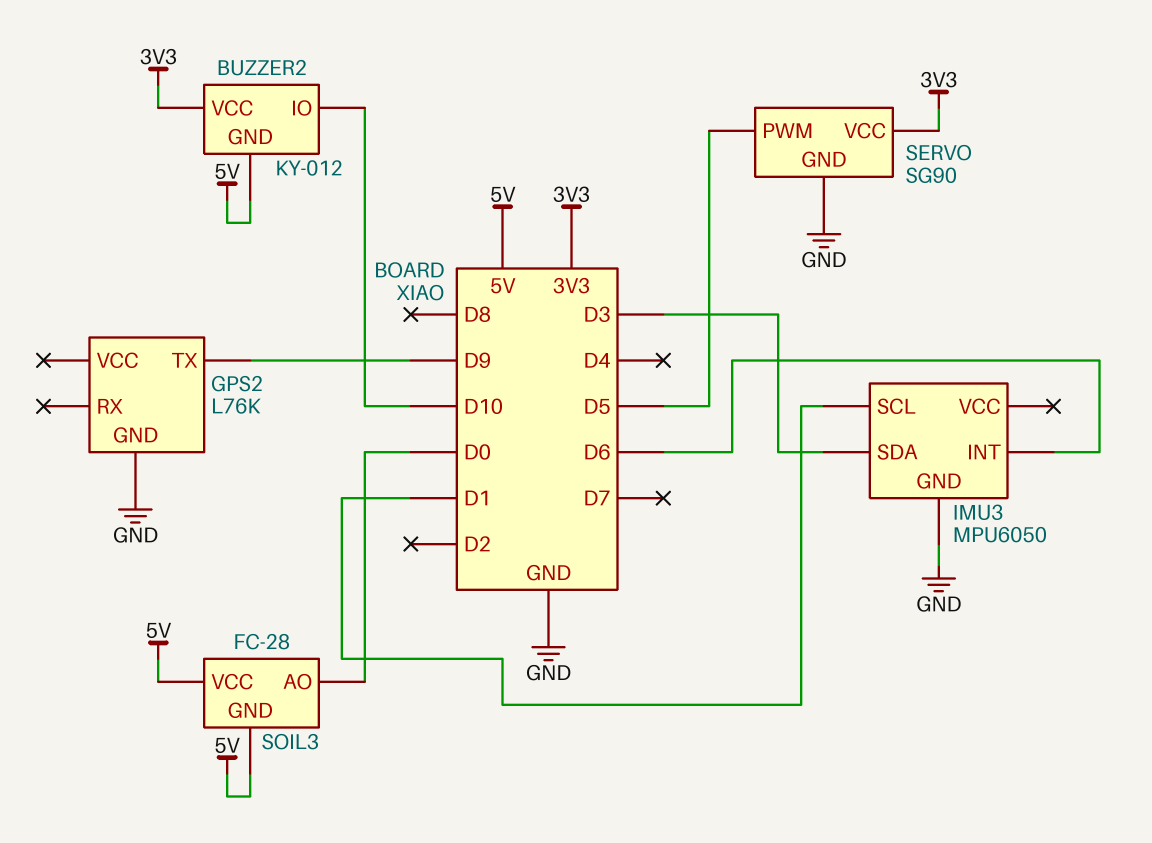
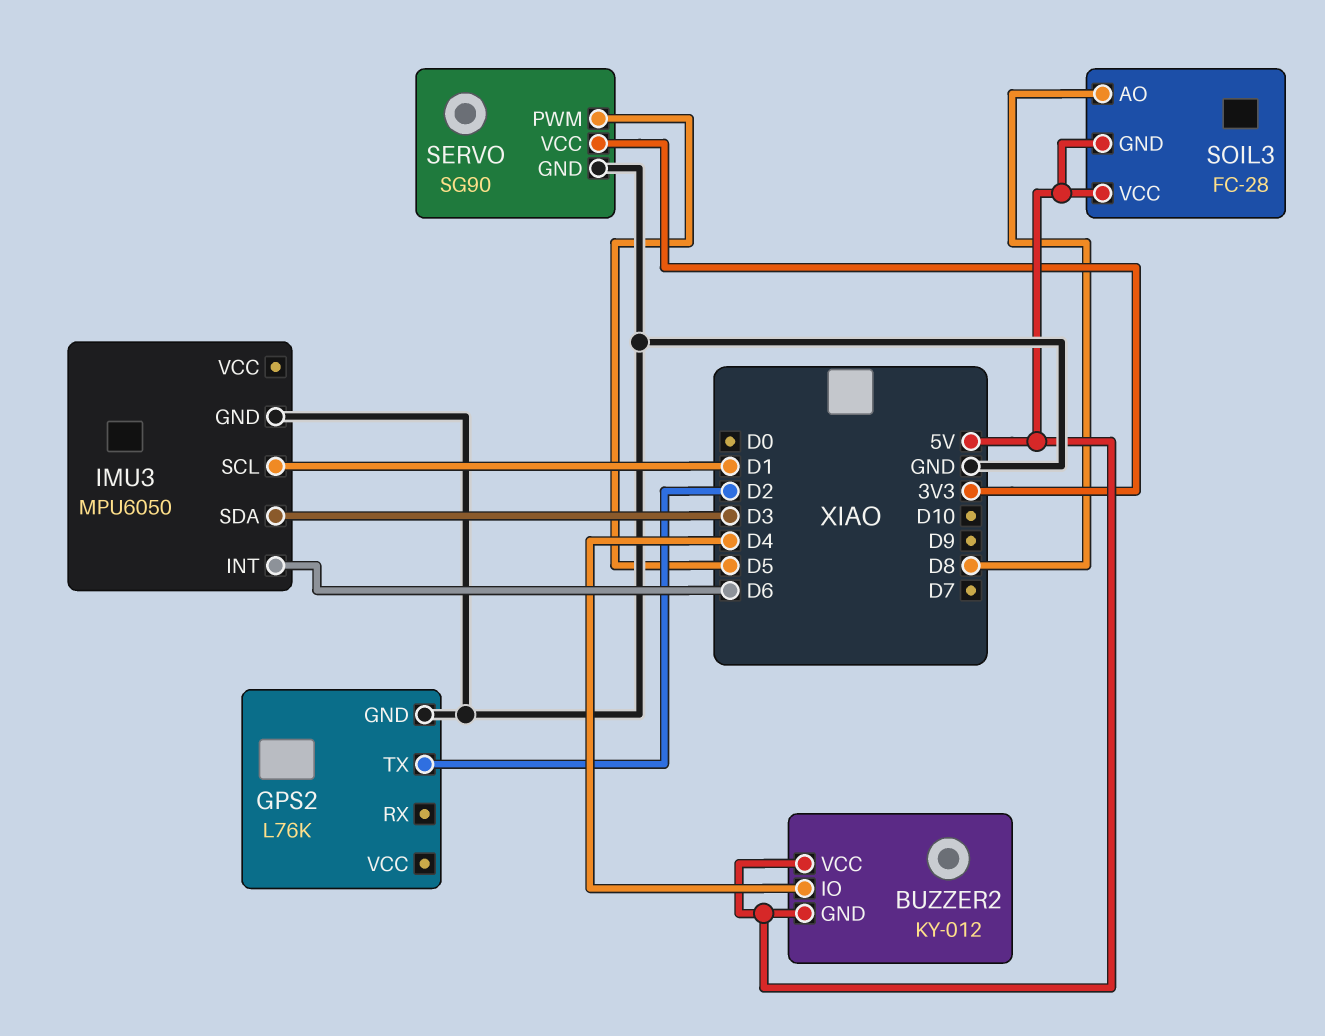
BUZZER2 pin IO: D10 -> D4
BUZZER2 pin VCC: 3V3 -> 5V
GPS2 pin TX: D9 -> D2
SOIL3 pin AO: D0 -> D8

